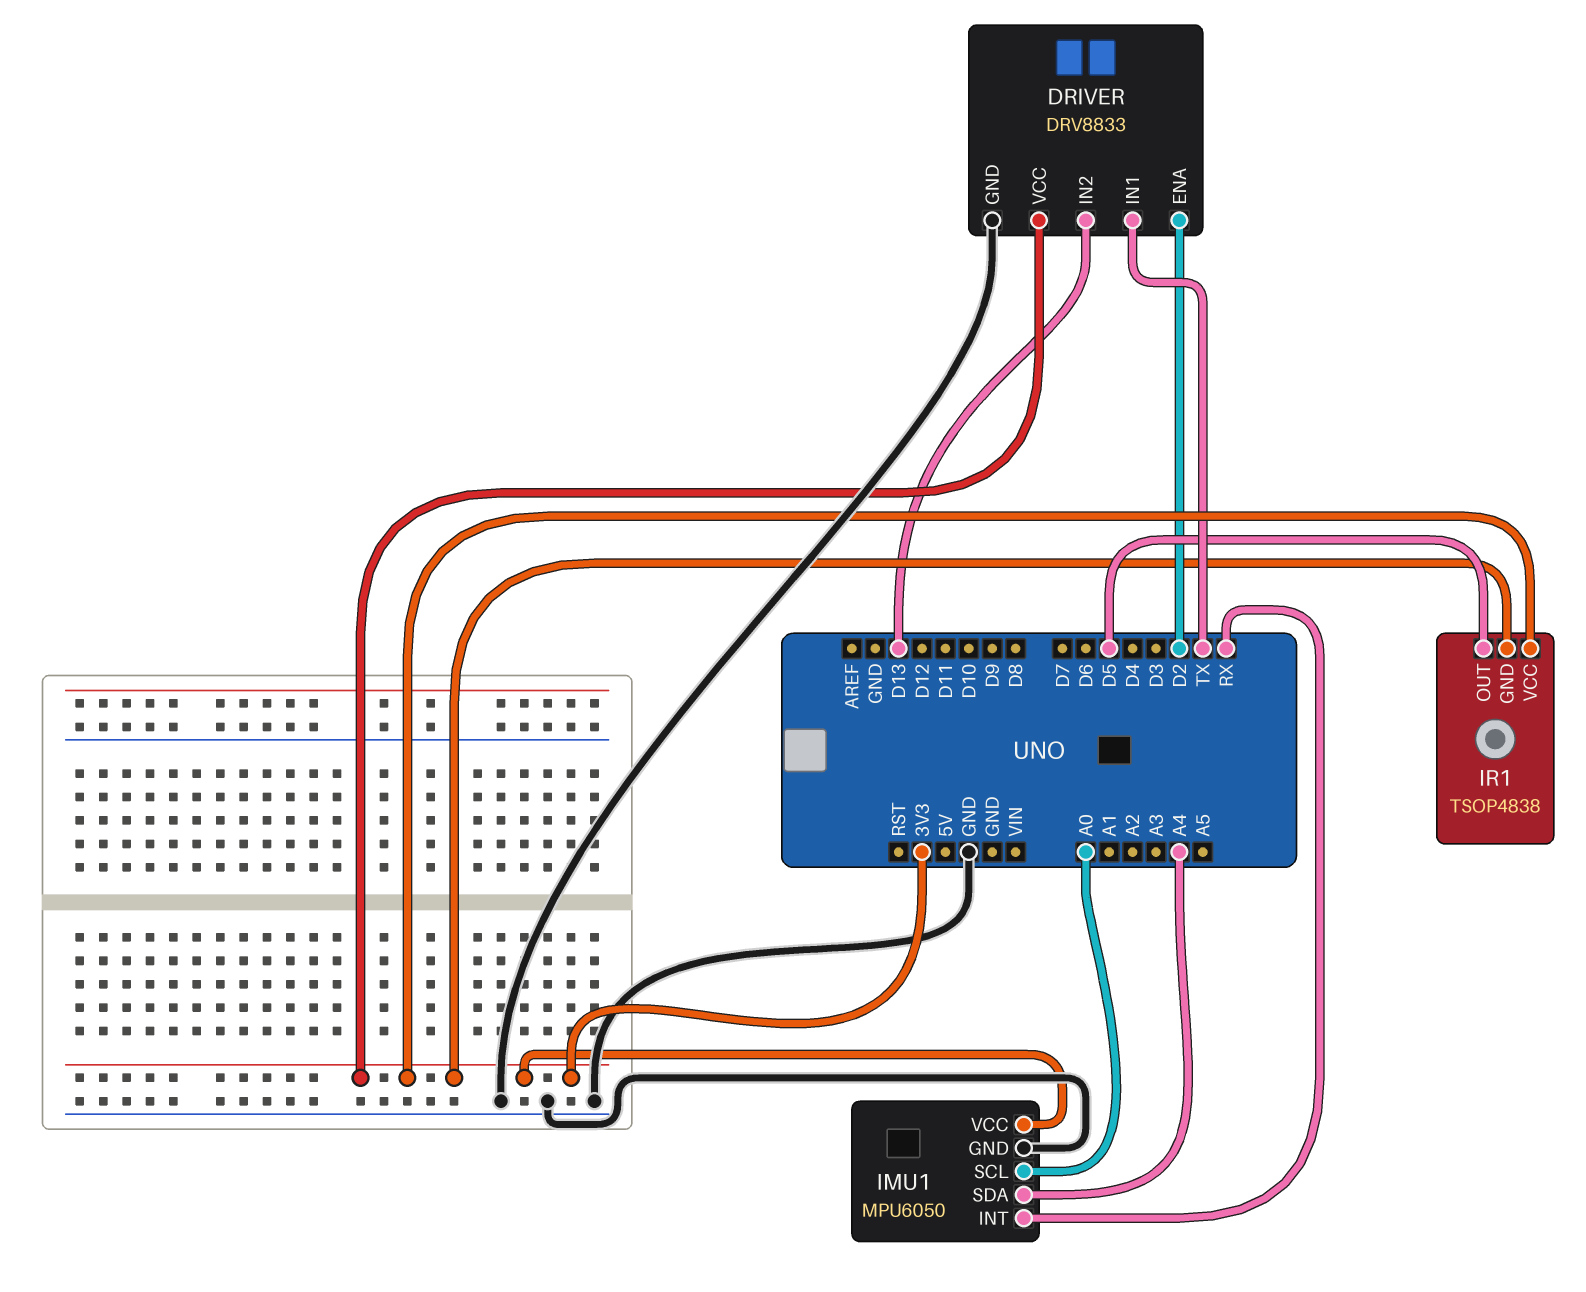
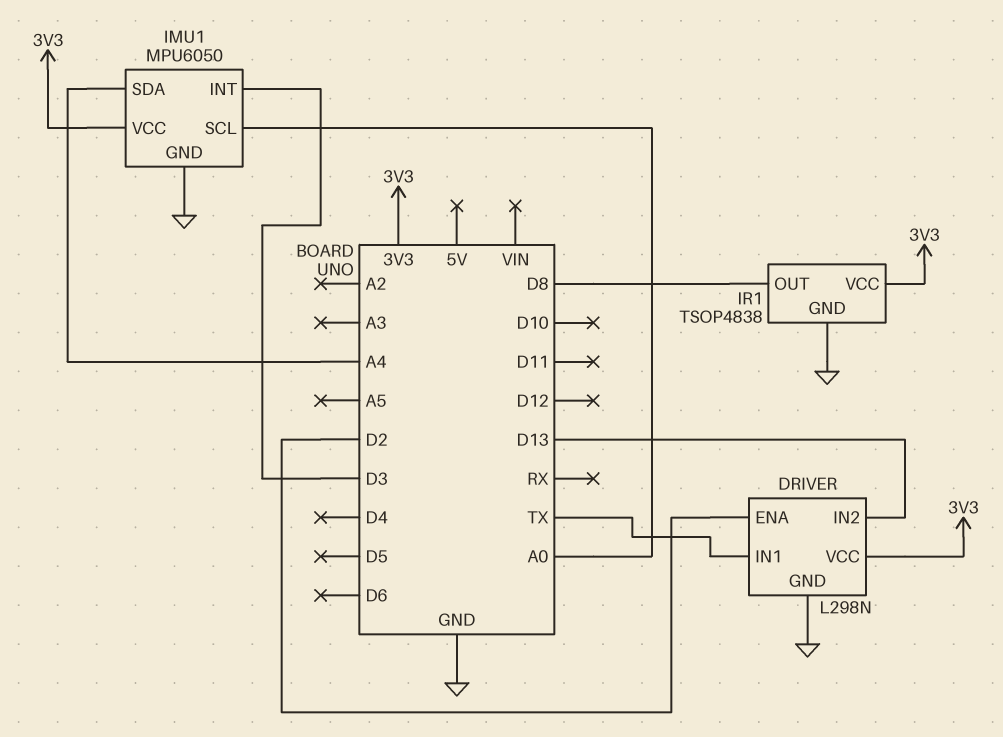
DRIVER: DRV8833 -> L298N
IMU1 pin INT: RX -> D3
IR1 pin GND: 3V3 -> GND
IR1 pin OUT: D5 -> D8

